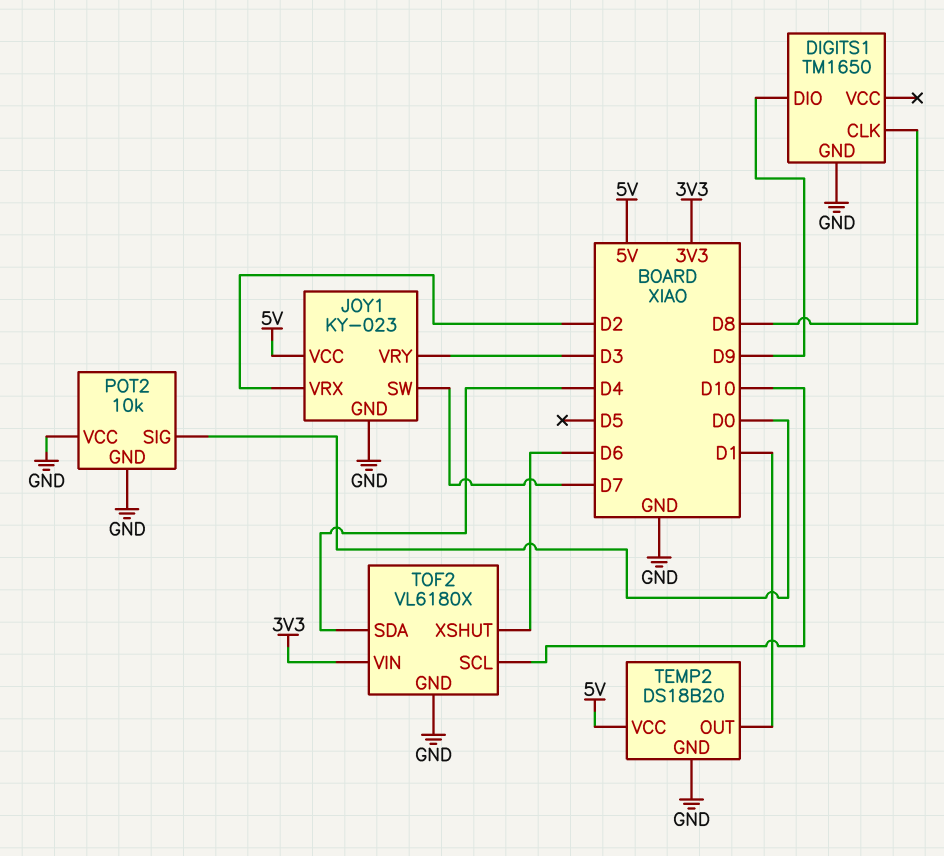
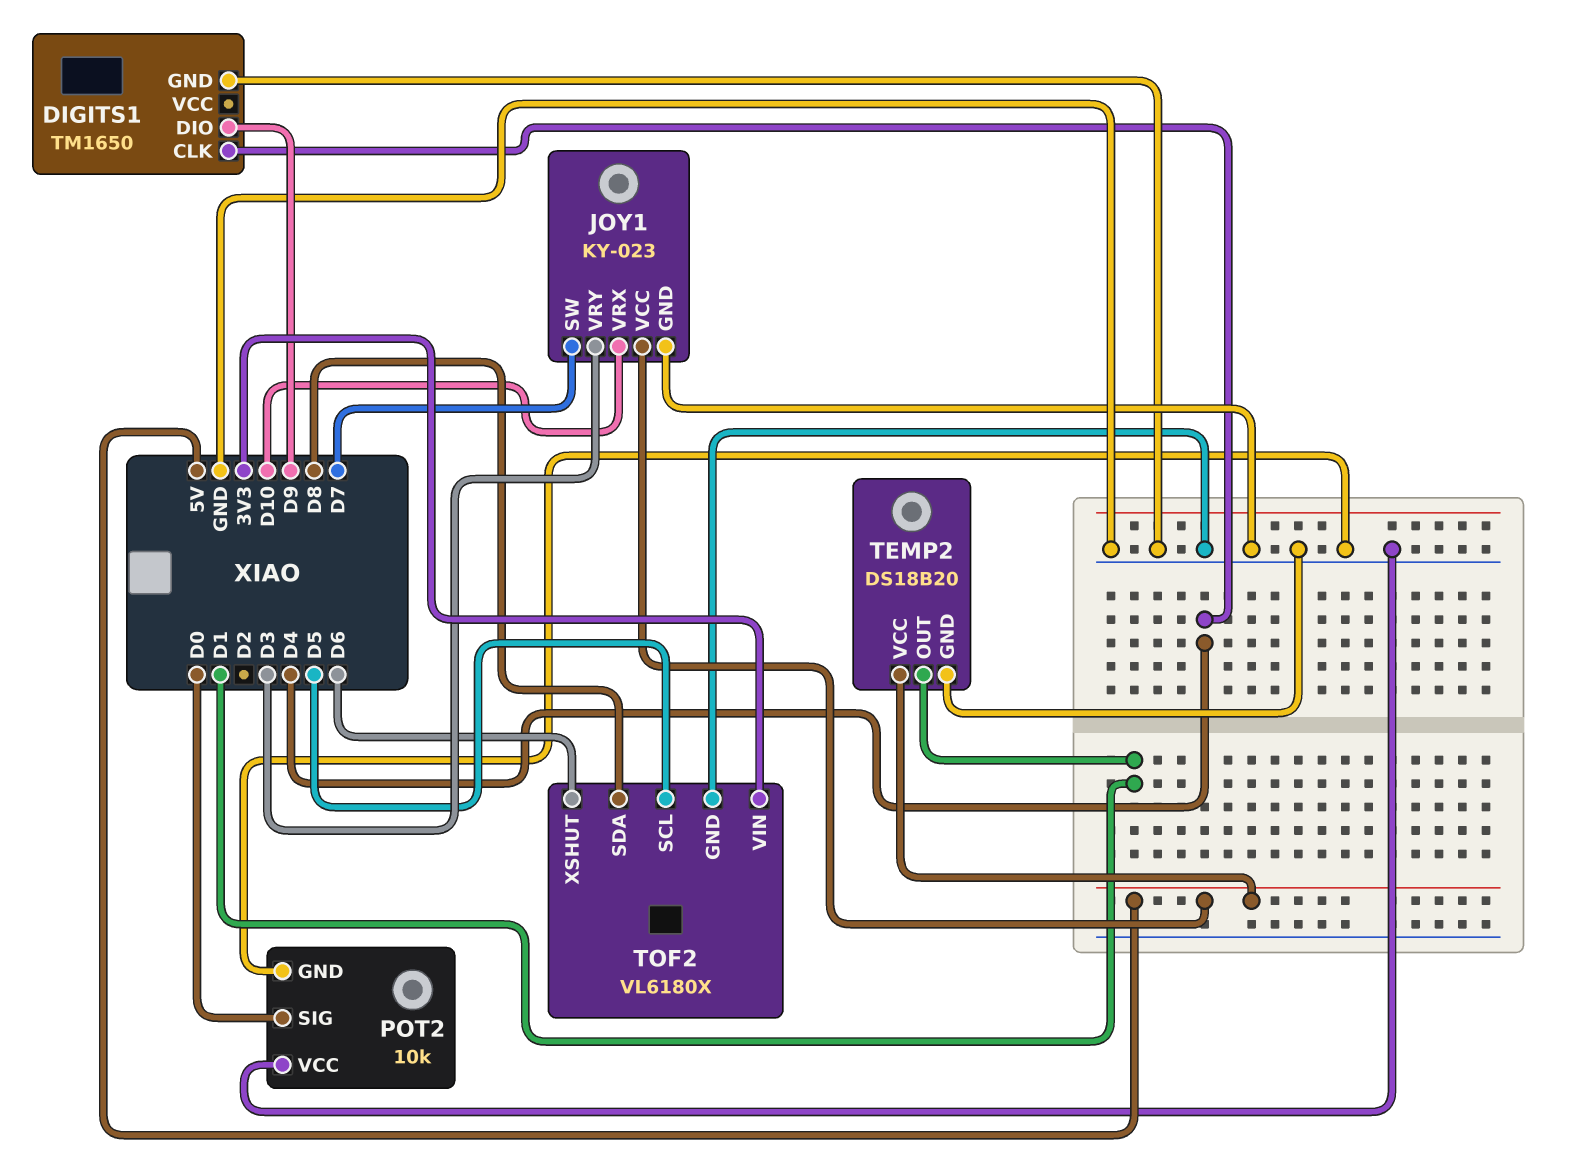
DIGITS1 pin CLK: D8 -> D4
JOY1 pin VRX: D2 -> D10
TOF2 pin SCL: D10 -> D5
TOF2 pin SDA: D4 -> D8

